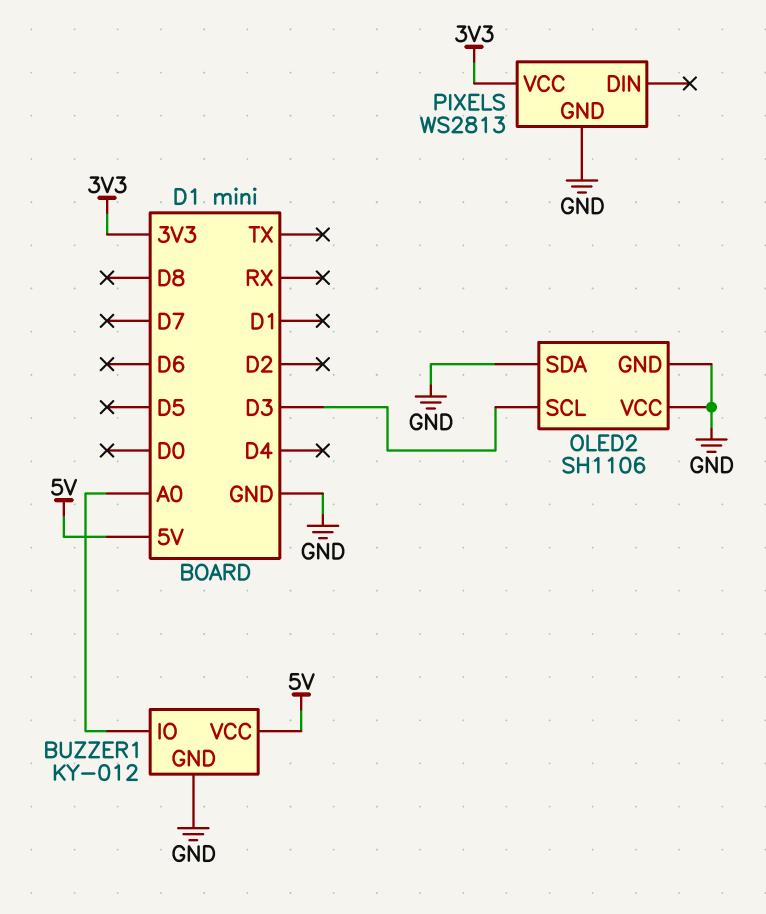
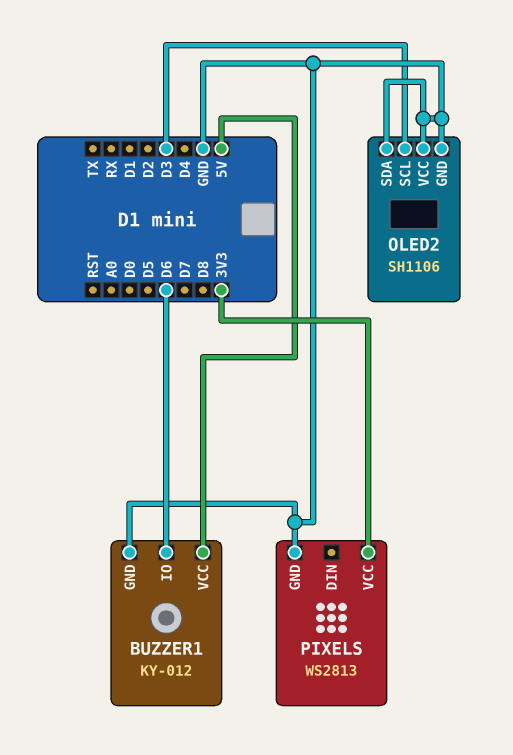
BUZZER1 pin IO: A0 -> D6

